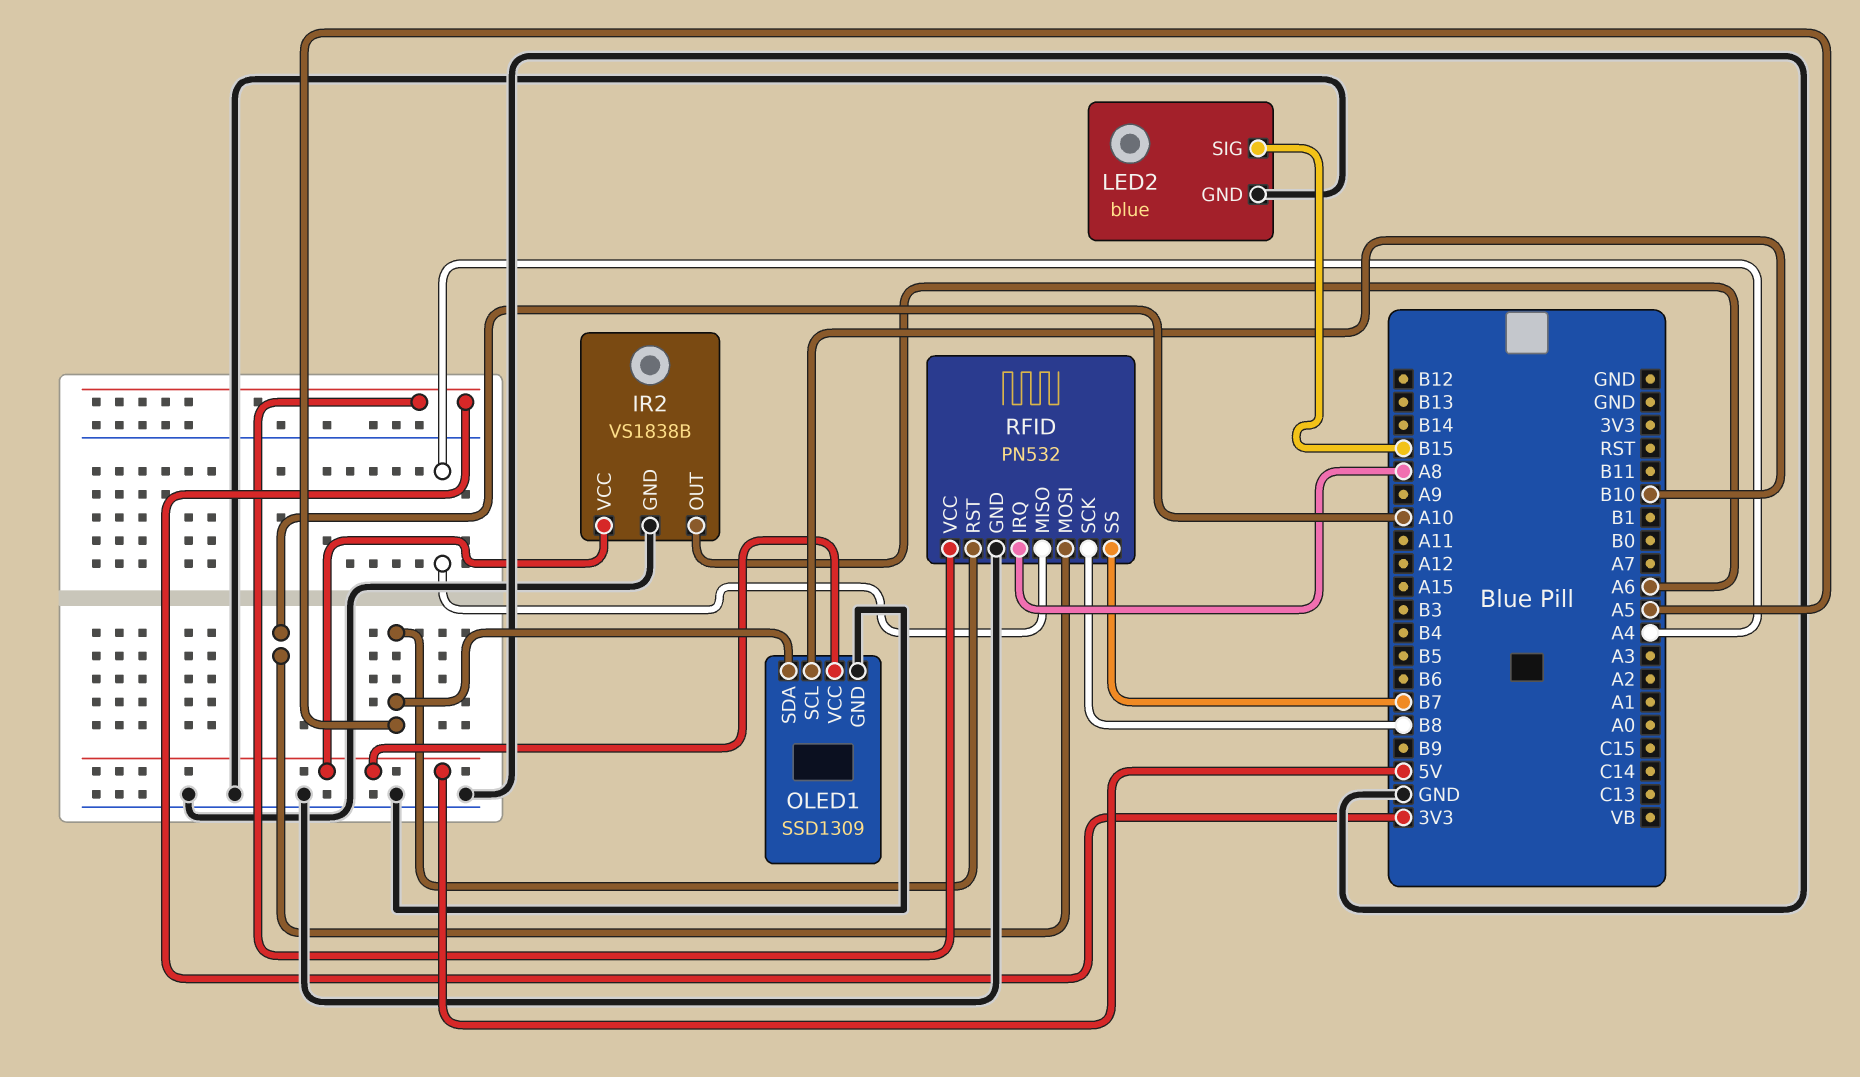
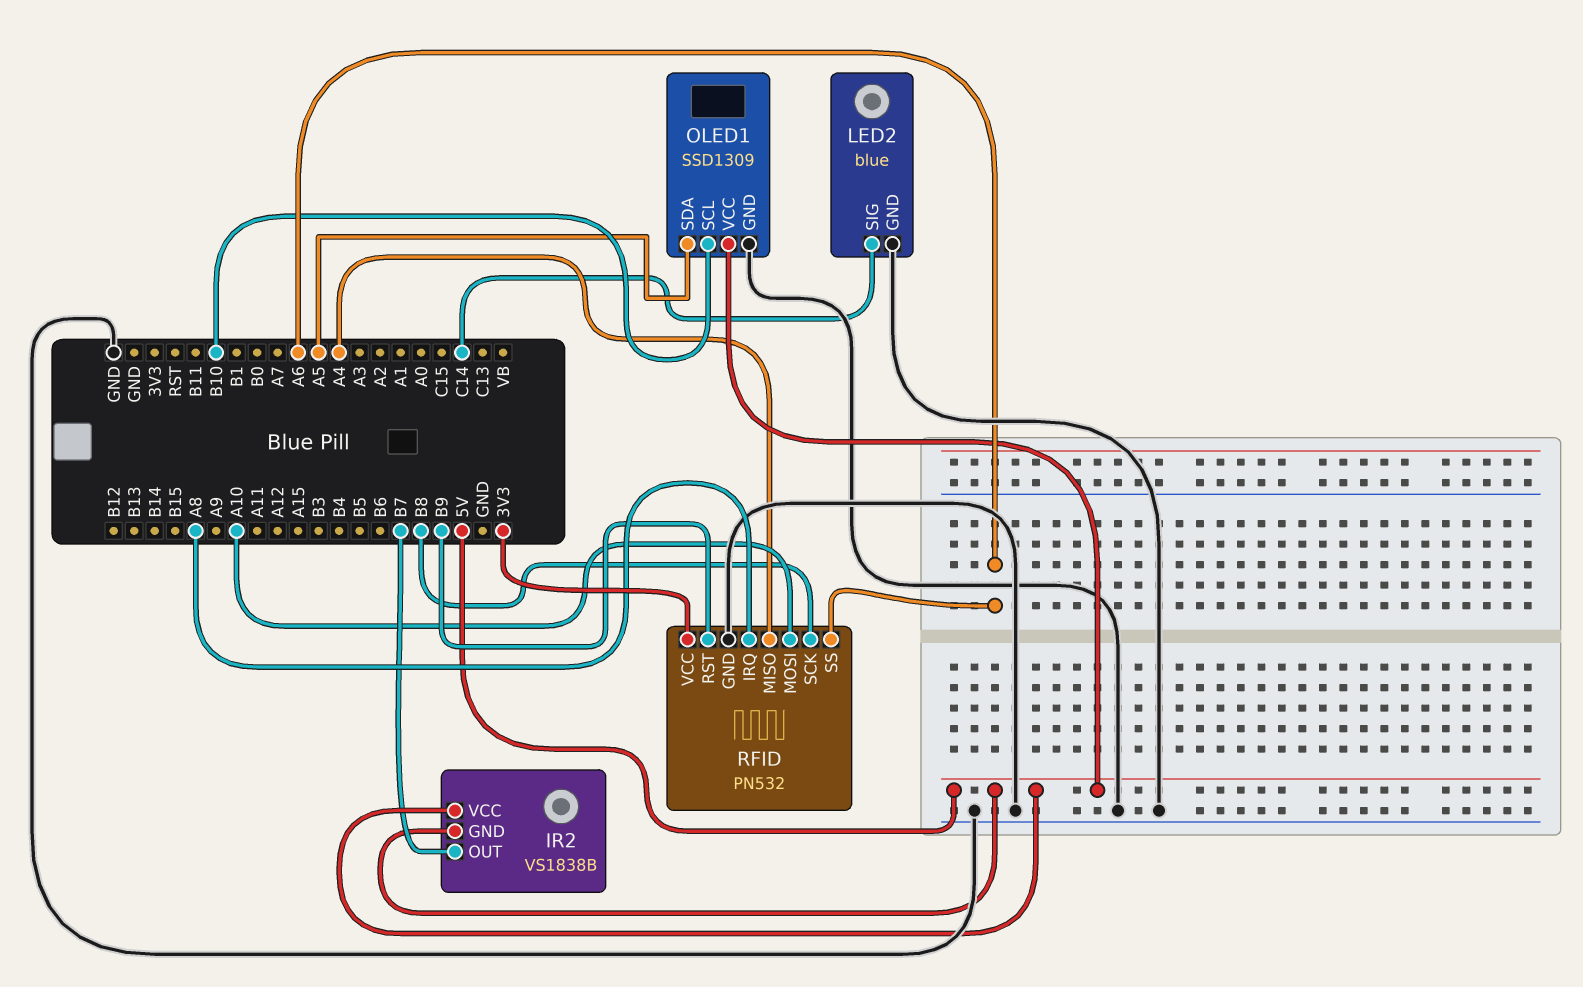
IR2 pin GND: GND -> 5V
IR2 pin OUT: A6 -> B7
LED2 pin SIG: B15 -> C14
RFID pin RST: A5 -> B9
RFID pin SS: B7 -> A6

